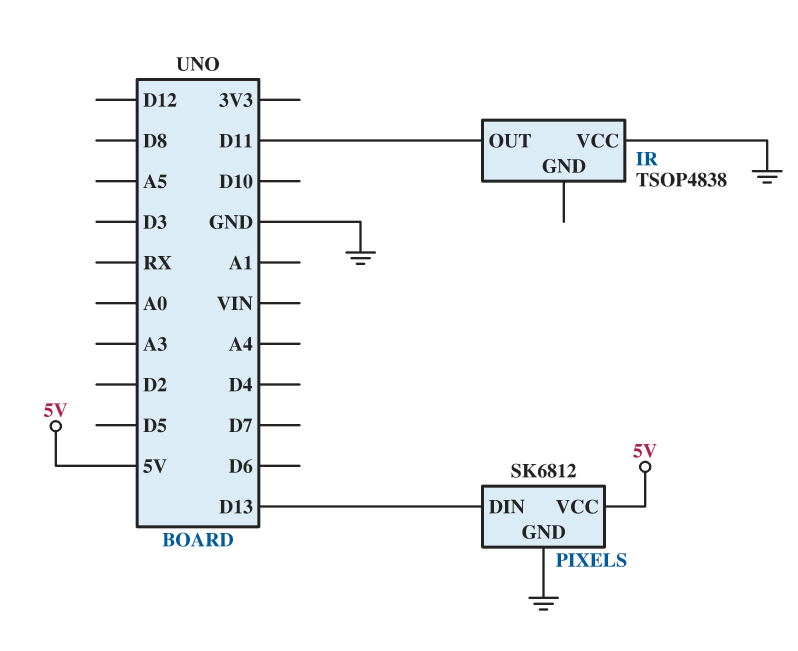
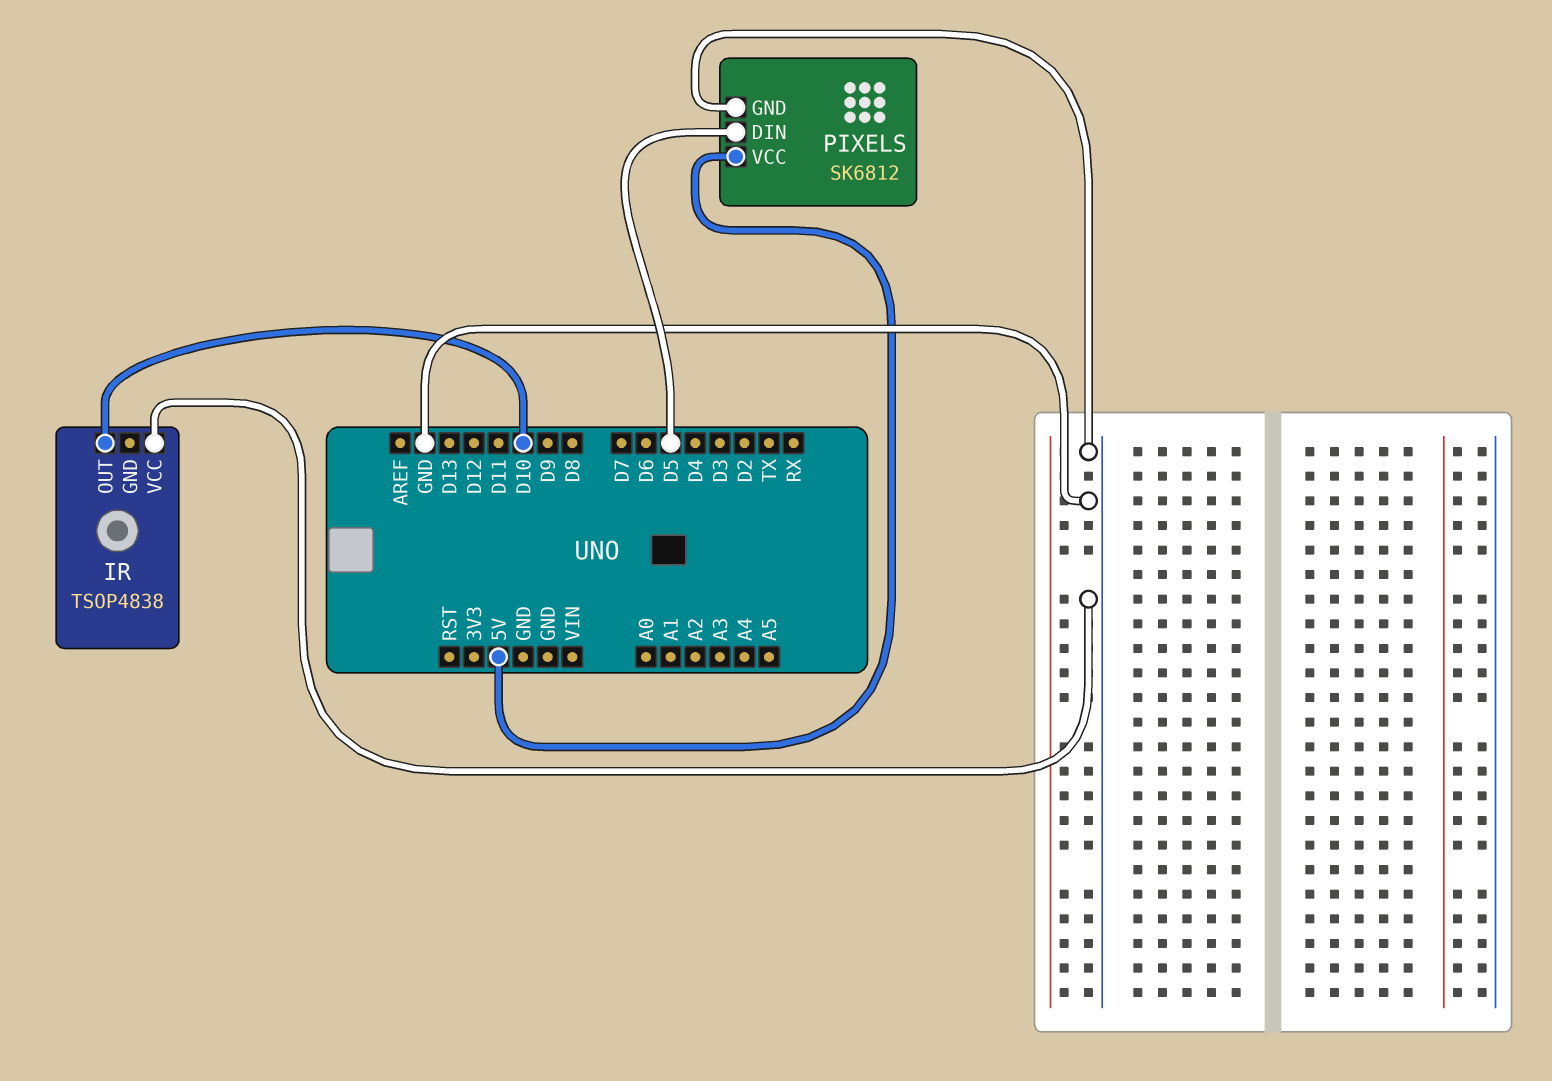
IR pin OUT: D11 -> D10
PIXELS pin DIN: D13 -> D5

